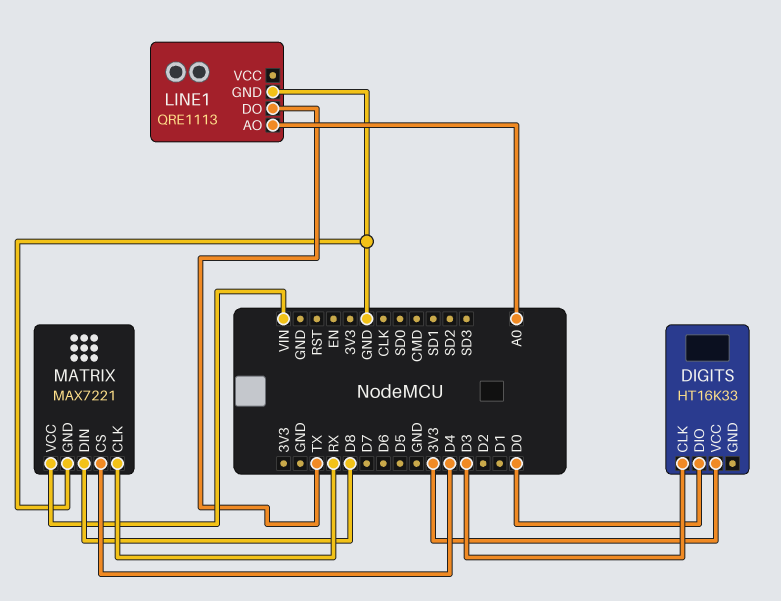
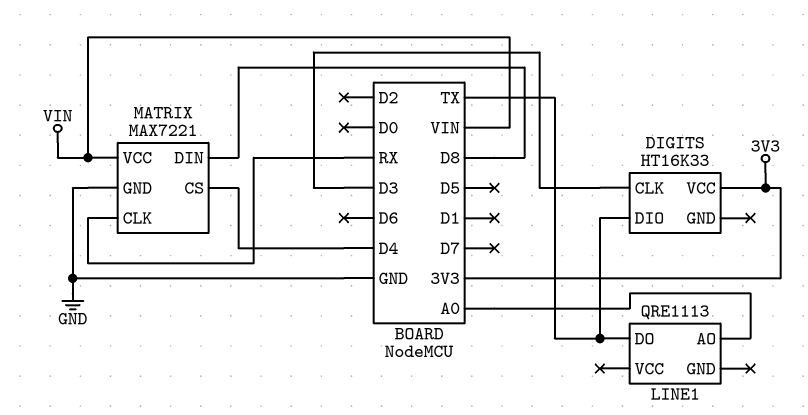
DIGITS pin DIO: D0 -> TX
LINE1 pin GND: GND -> none

